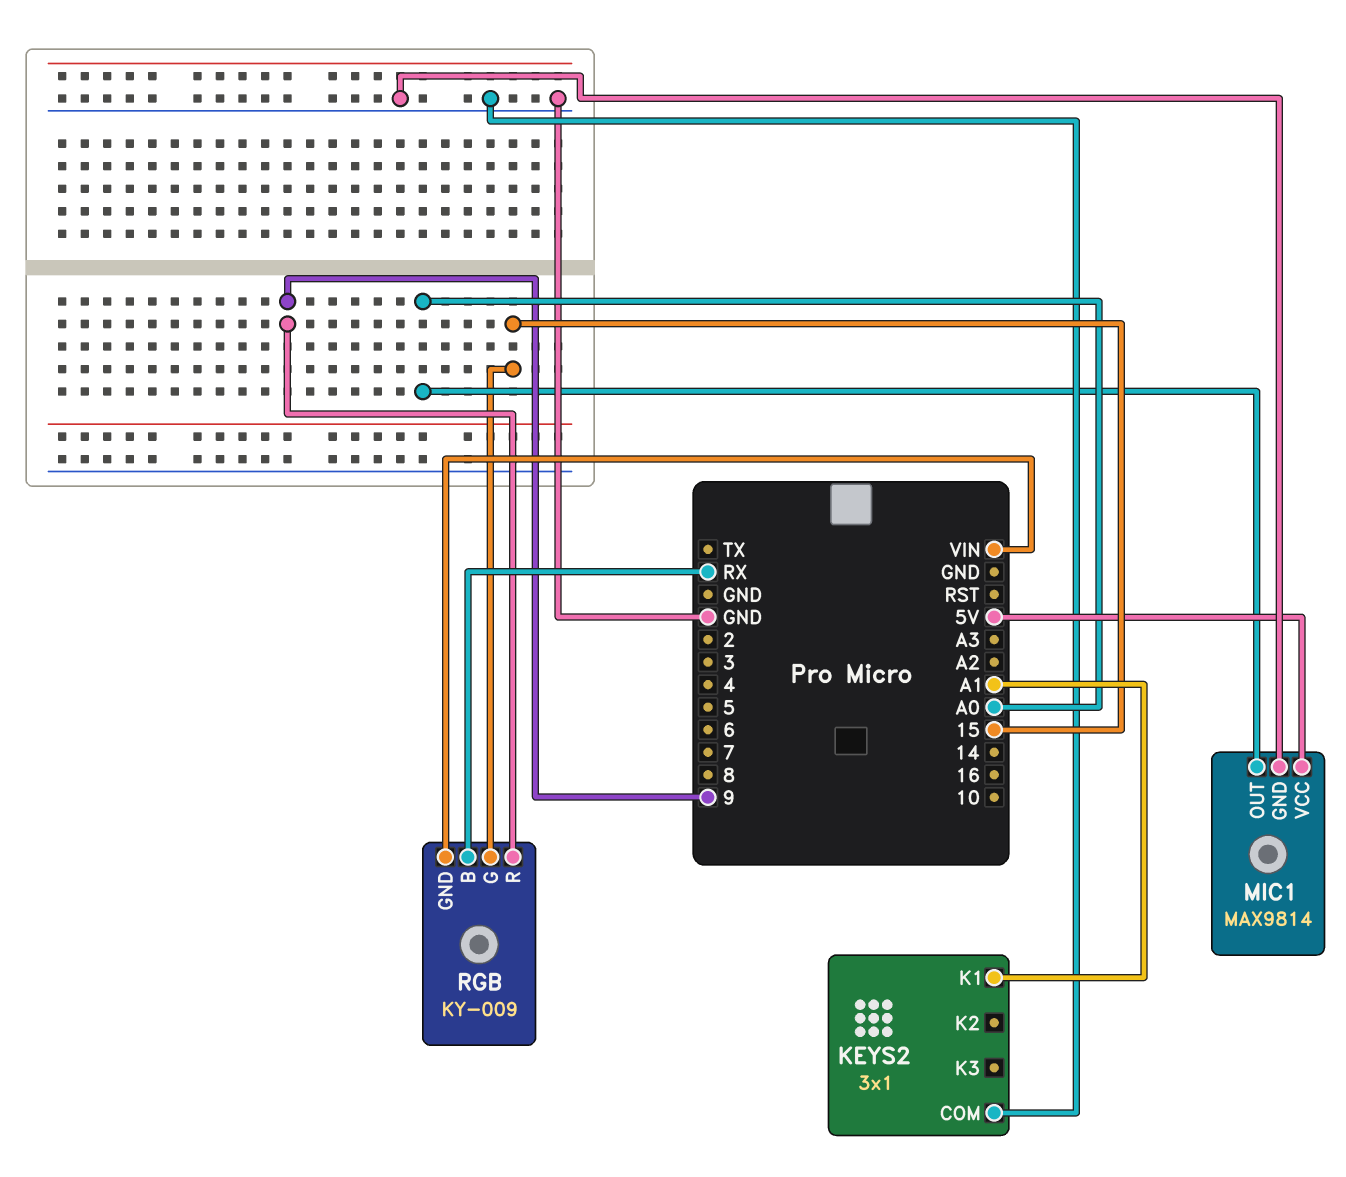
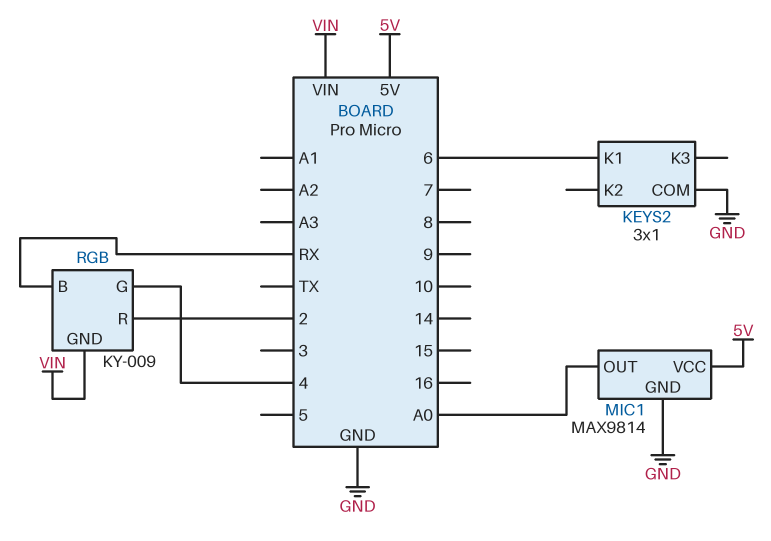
KEYS2 pin K1: A1 -> 6
RGB pin G: 15 -> 4
RGB pin R: 9 -> 2

